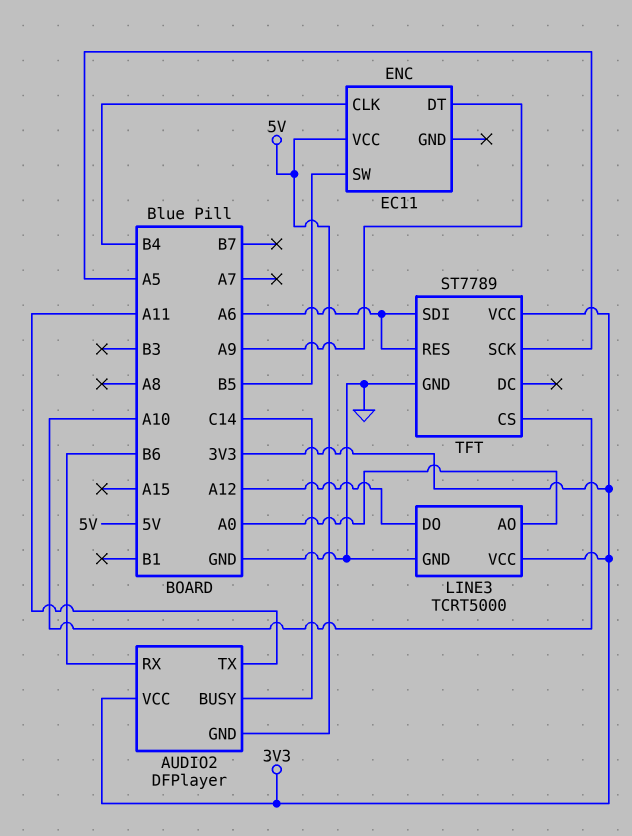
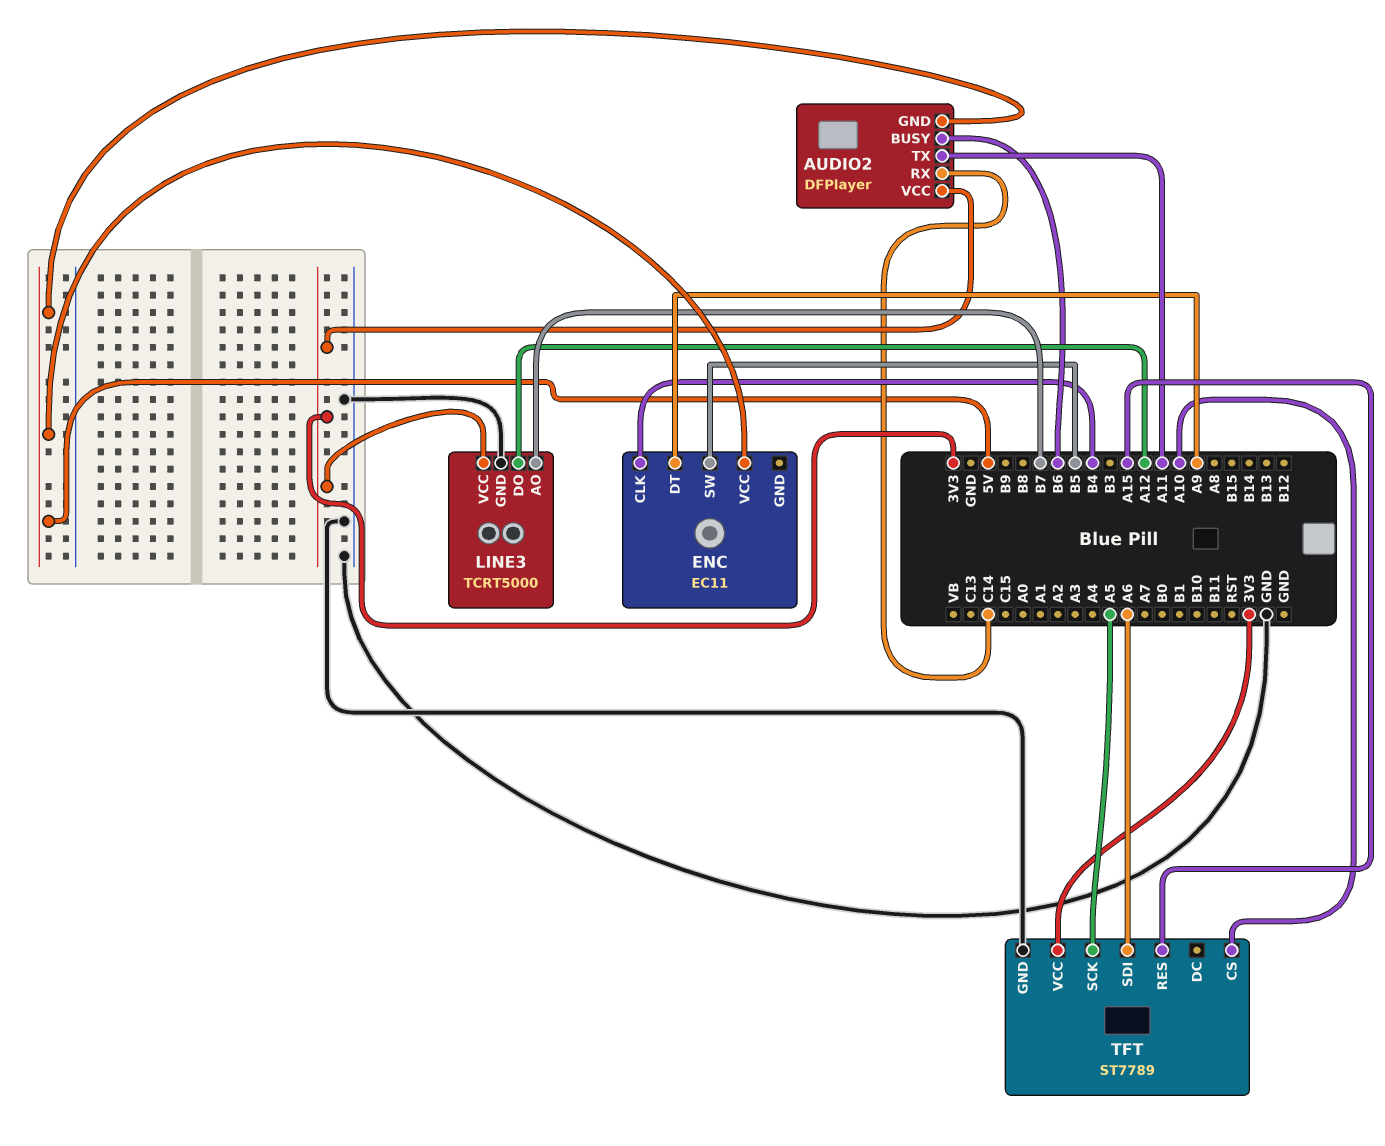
AUDIO2 pin BUSY: C14 -> B6
AUDIO2 pin RX: B6 -> C14
LINE3 pin AO: A0 -> B7
TFT pin RES: A6 -> A15

